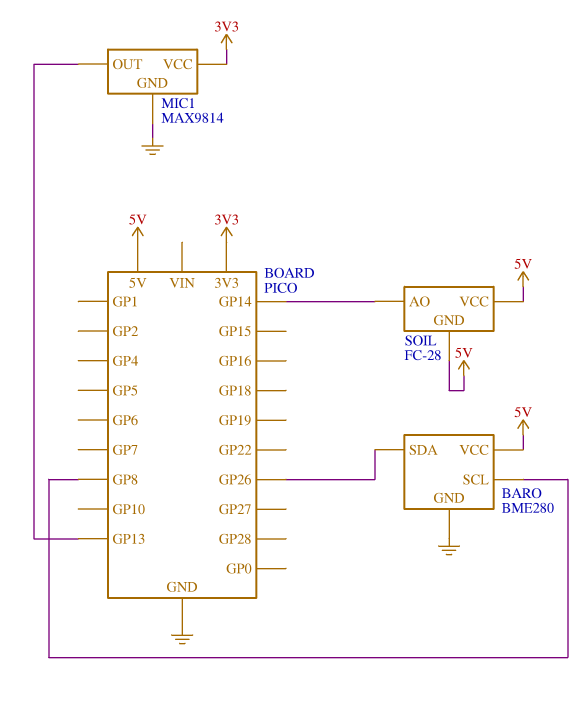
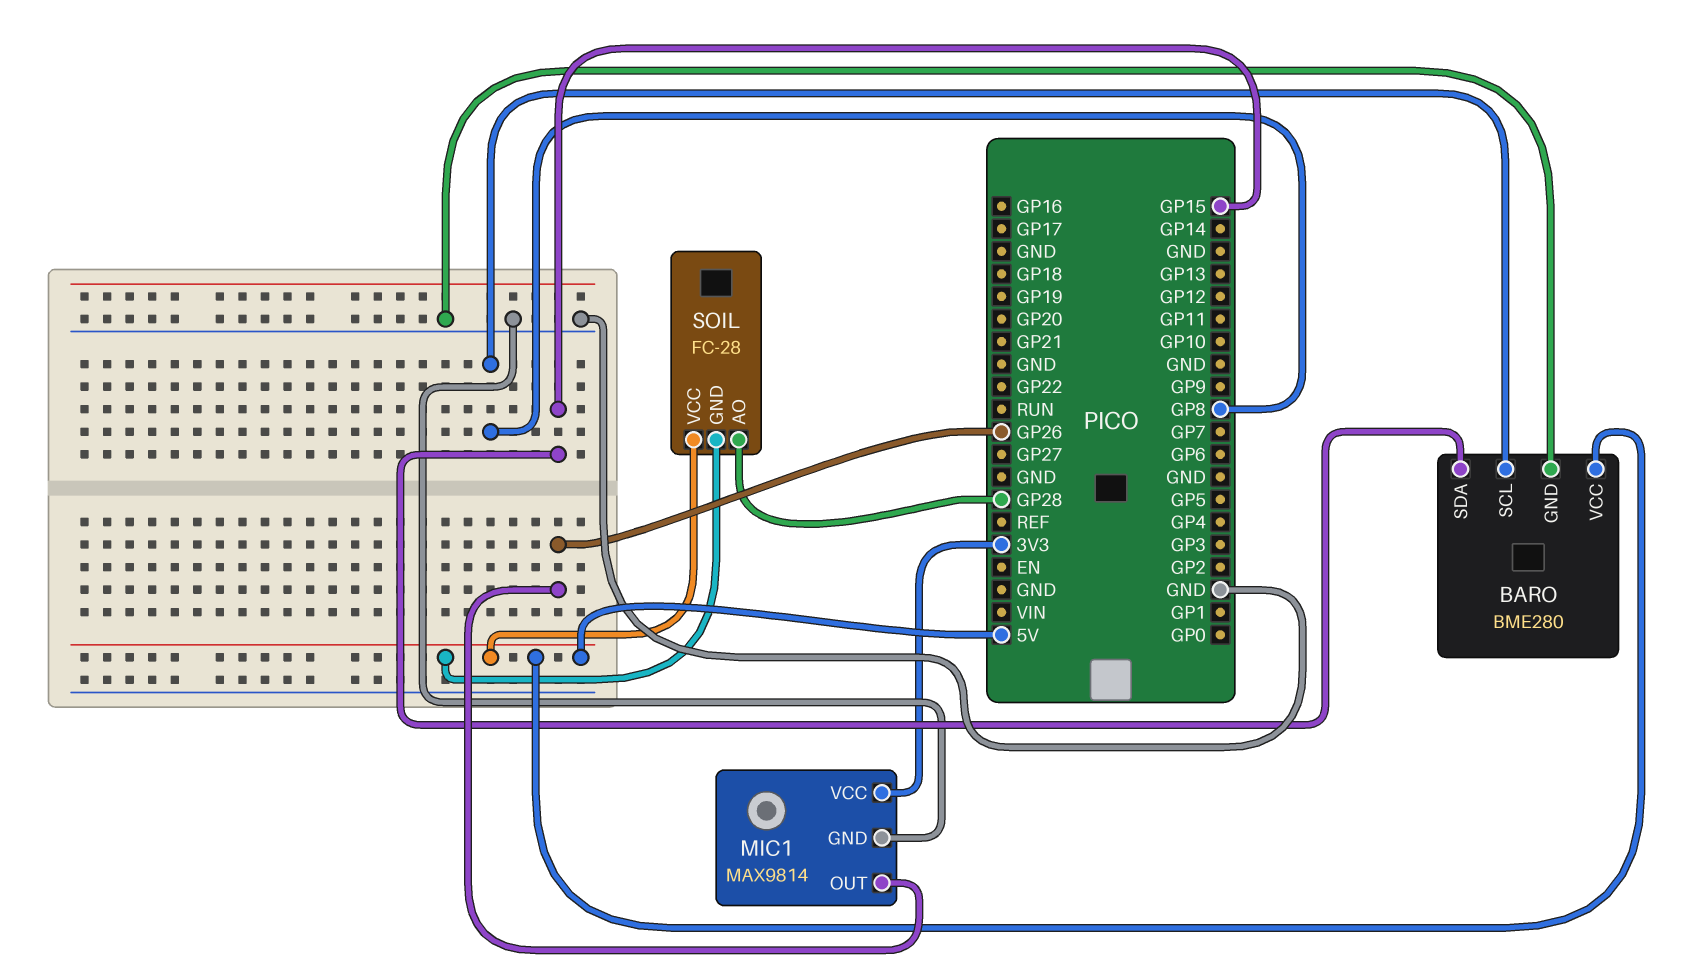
BARO pin SDA: GP26 -> GP15
MIC1 pin OUT: GP13 -> GP26
SOIL pin AO: GP14 -> GP28

